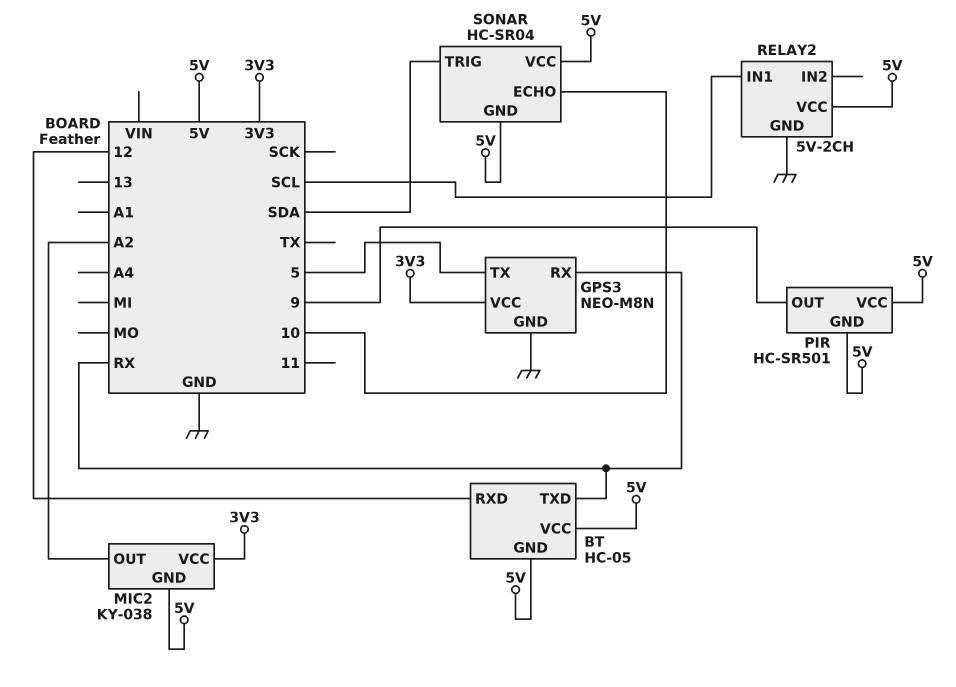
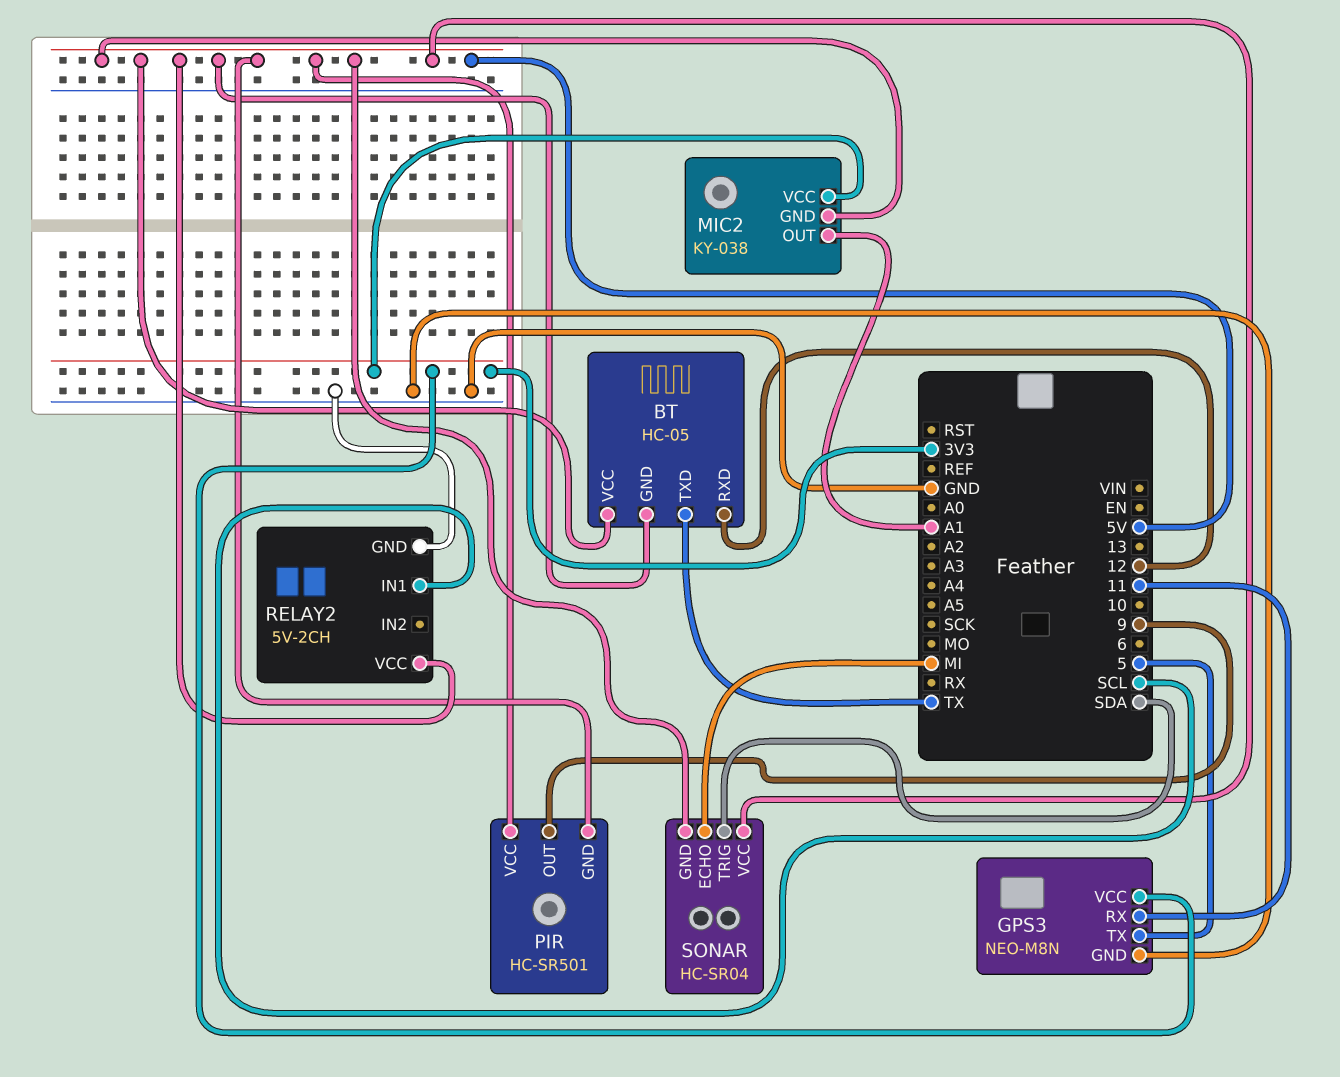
BT pin TXD: RX -> TX
GPS3 pin RX: RX -> 11
MIC2 pin OUT: A2 -> A1
SONAR pin ECHO: 10 -> MI

